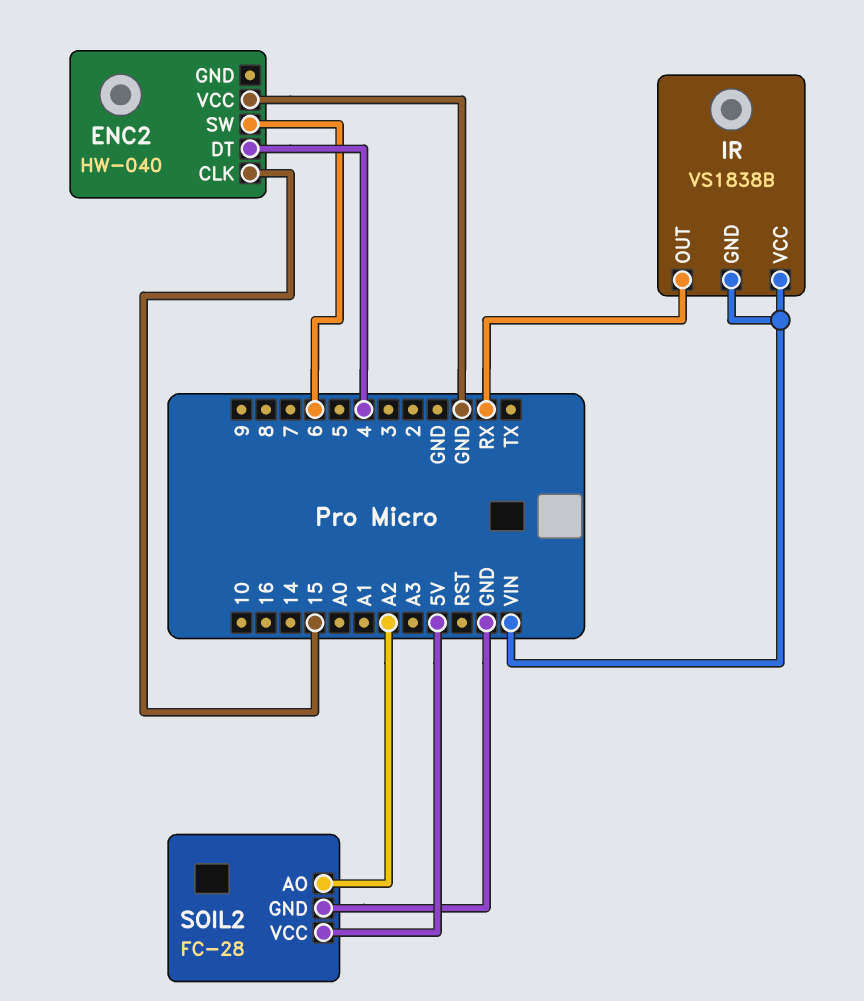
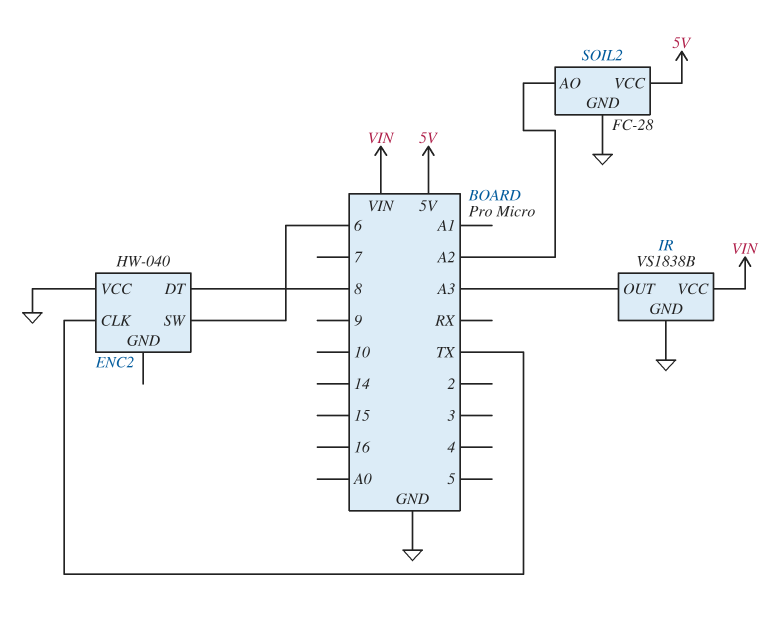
ENC2 pin CLK: 15 -> TX
ENC2 pin DT: 4 -> 8
IR pin GND: VIN -> GND
IR pin OUT: RX -> A3

